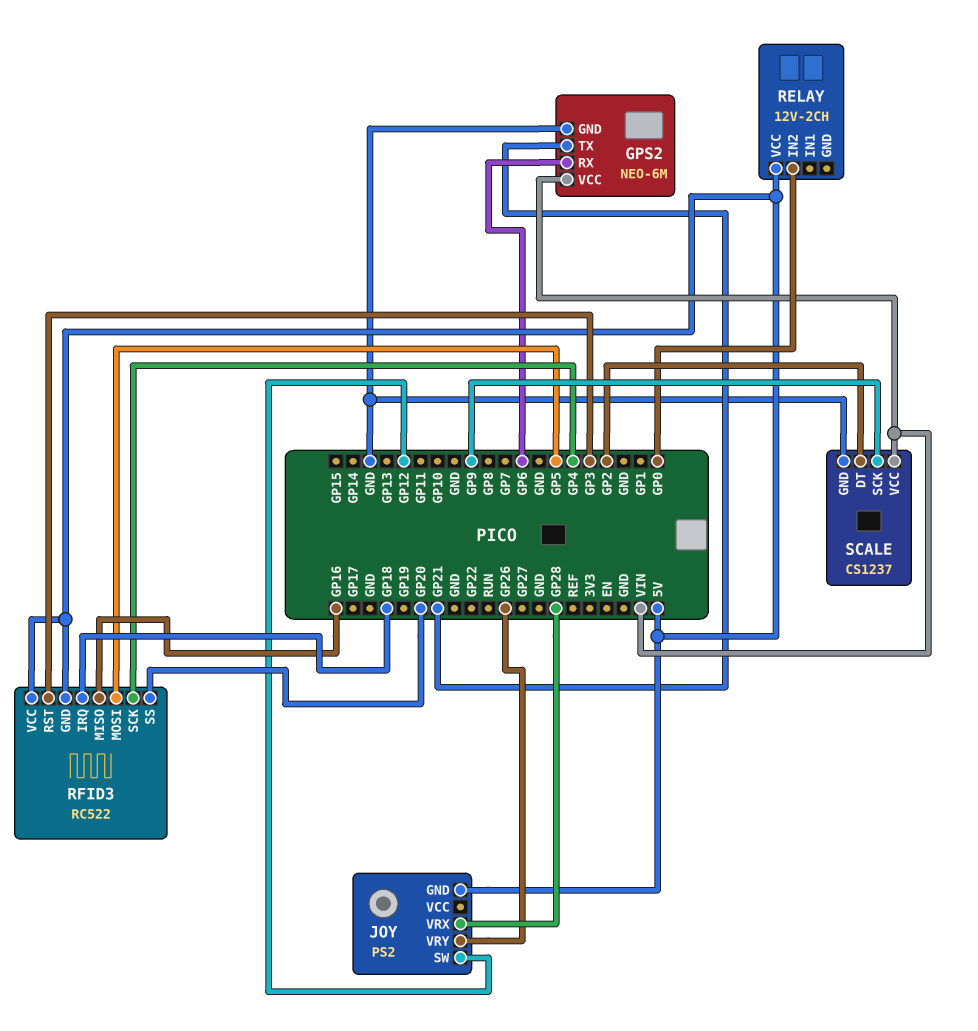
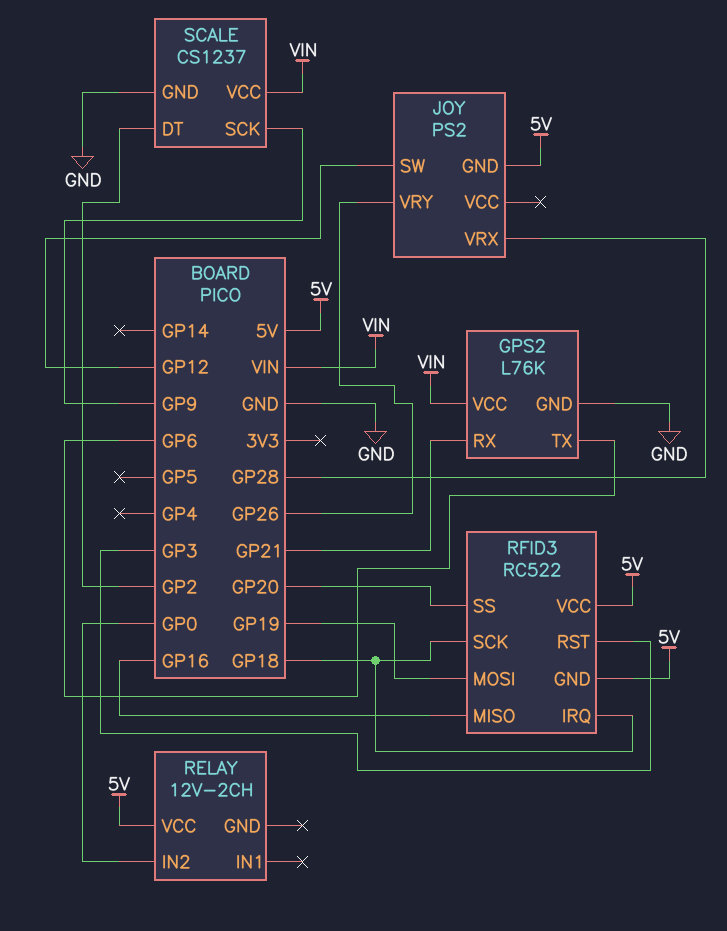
GPS2: NEO-6M -> L76K
GPS2 pin RX: GP6 -> GP21
GPS2 pin TX: GP21 -> GP6
RFID3 pin MOSI: GP5 -> GP19
RFID3 pin SCK: GP4 -> GP18

